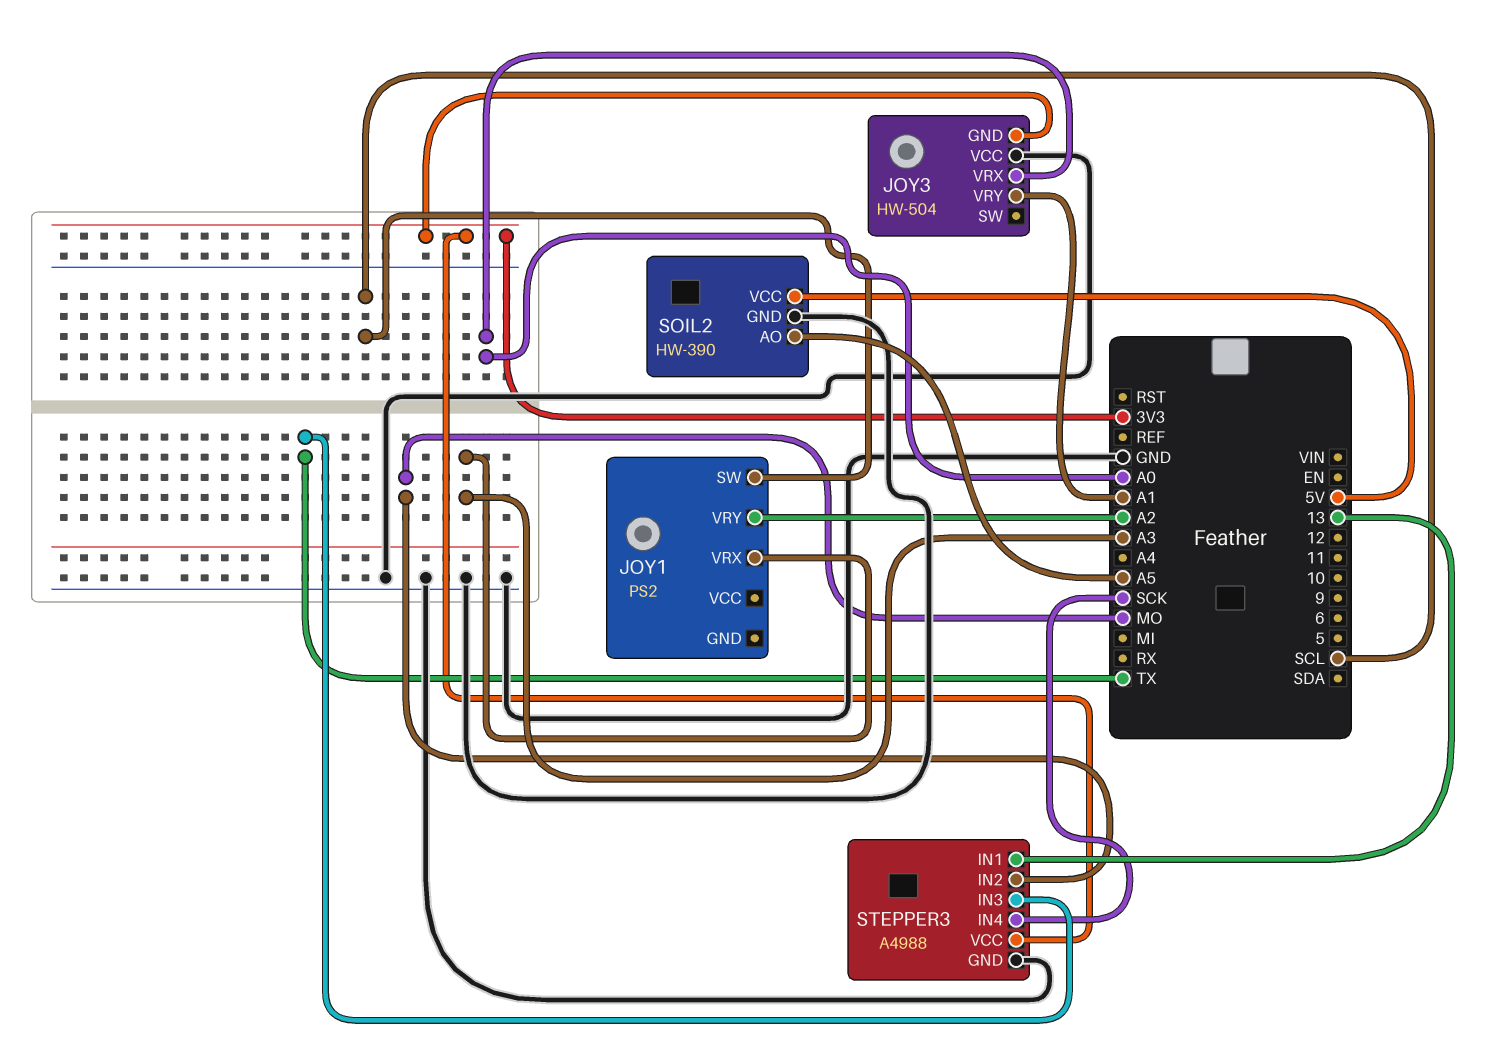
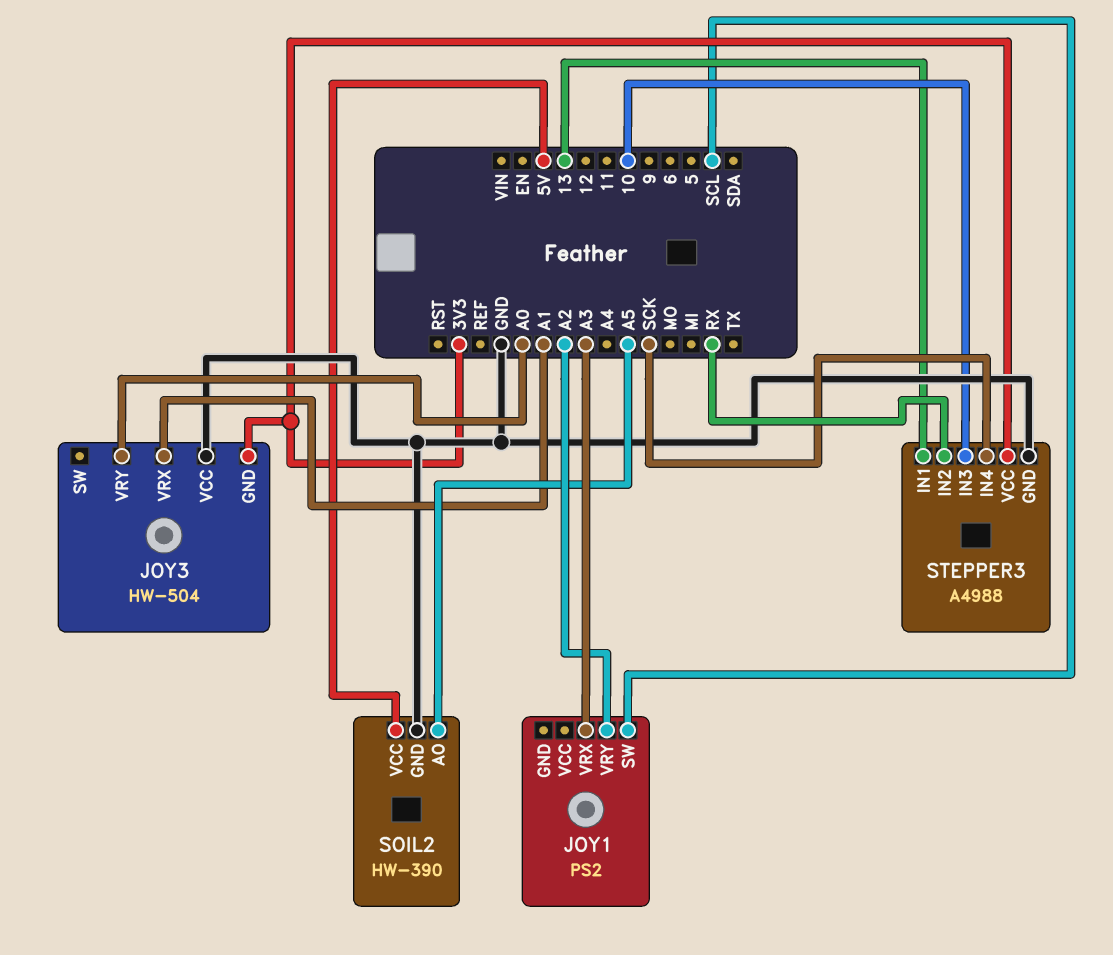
JOY3 pin VRX: A0 -> A1
JOY3 pin VRY: A1 -> A0
STEPPER3 pin IN2: MO -> RX
STEPPER3 pin IN3: TX -> 10

